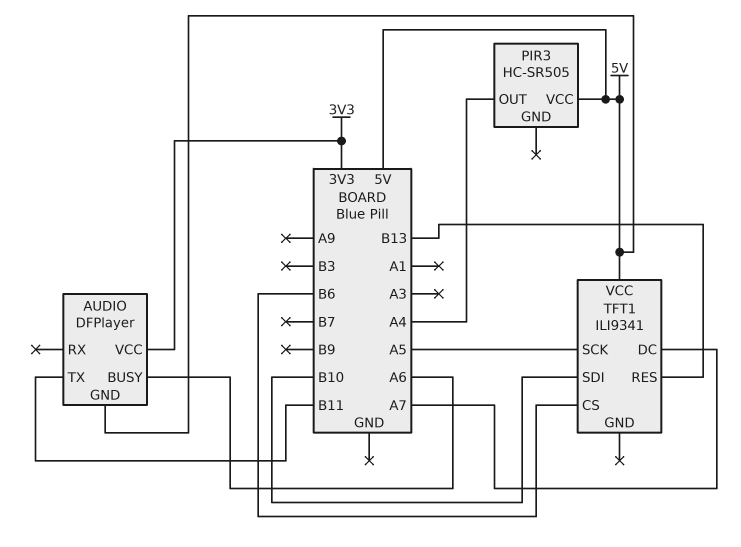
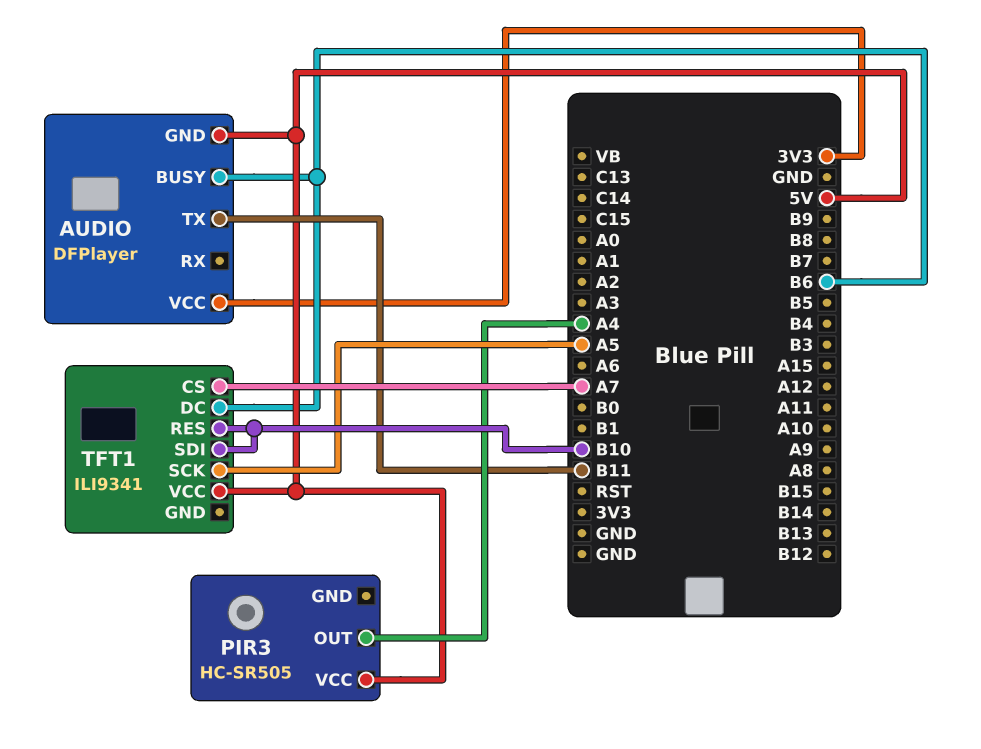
AUDIO pin BUSY: A6 -> B6
TFT1 pin CS: B6 -> A7
TFT1 pin DC: A7 -> B6
TFT1 pin RES: B13 -> B10

